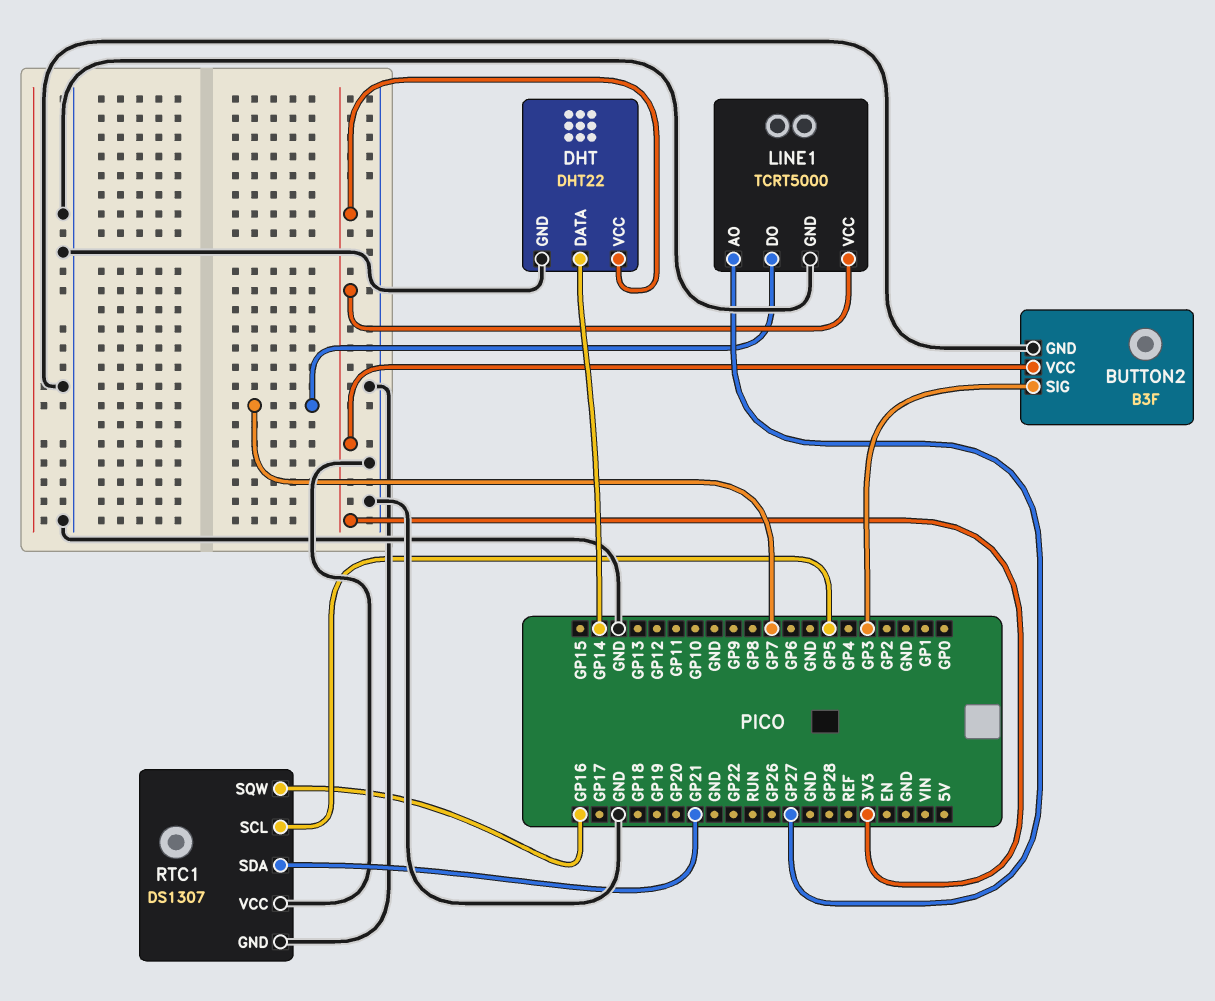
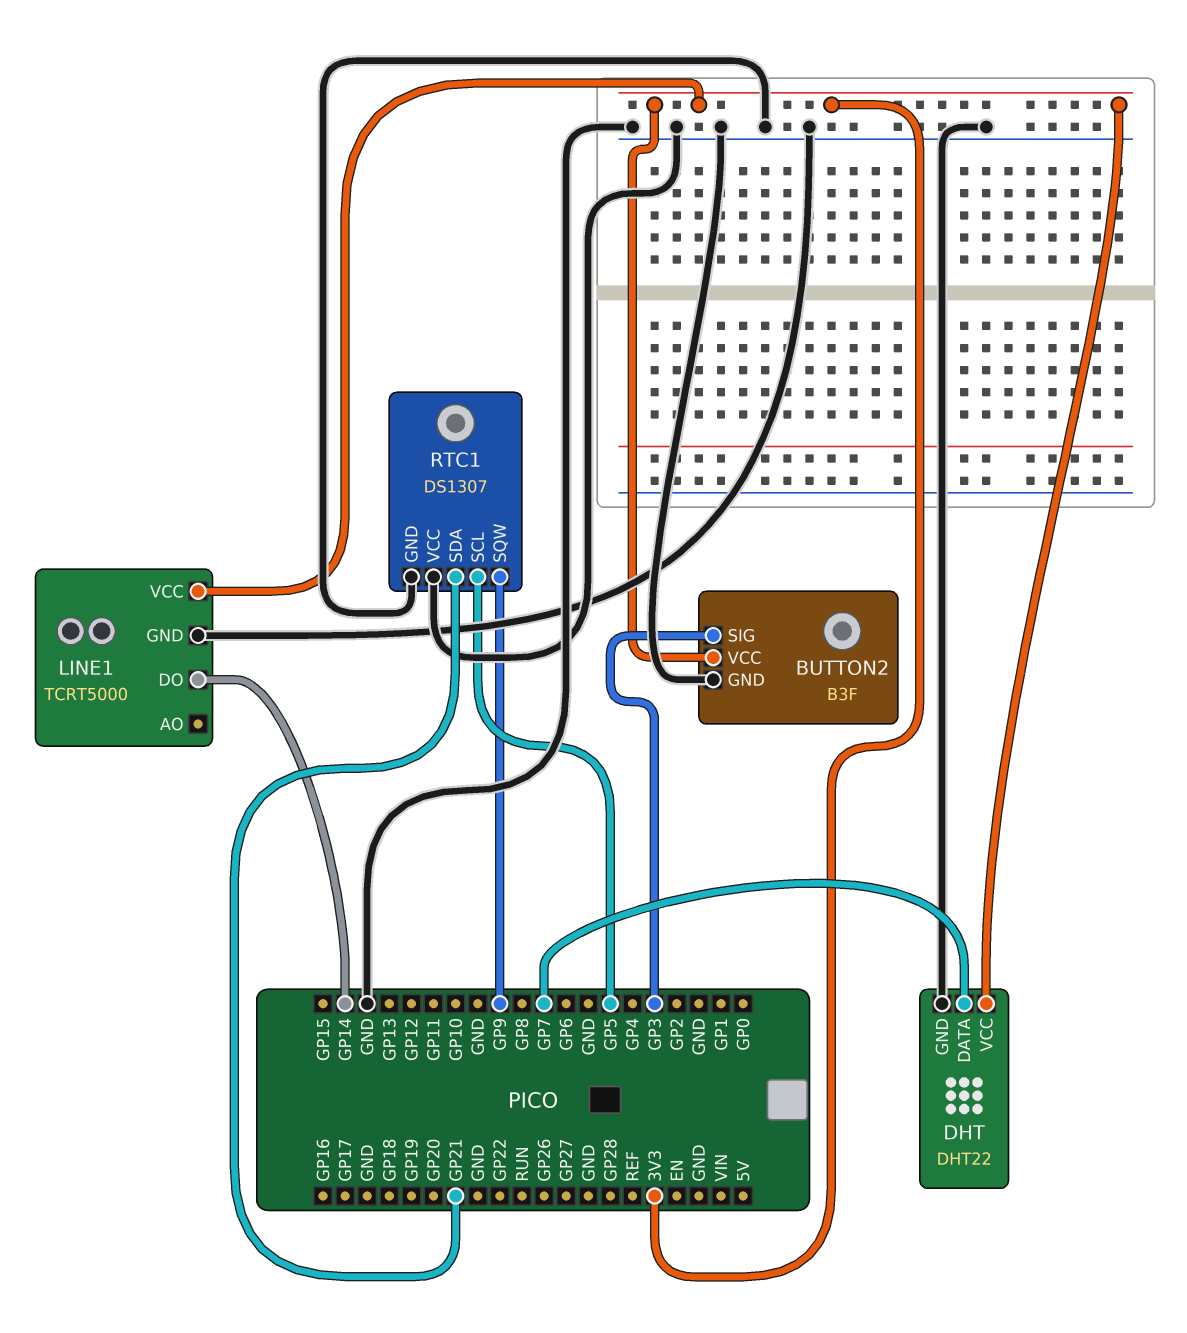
DHT pin DATA: GP14 -> GP7
LINE1 pin AO: GP27 -> none
LINE1 pin DO: GP7 -> GP14
RTC1 pin SQW: GP16 -> GP9

